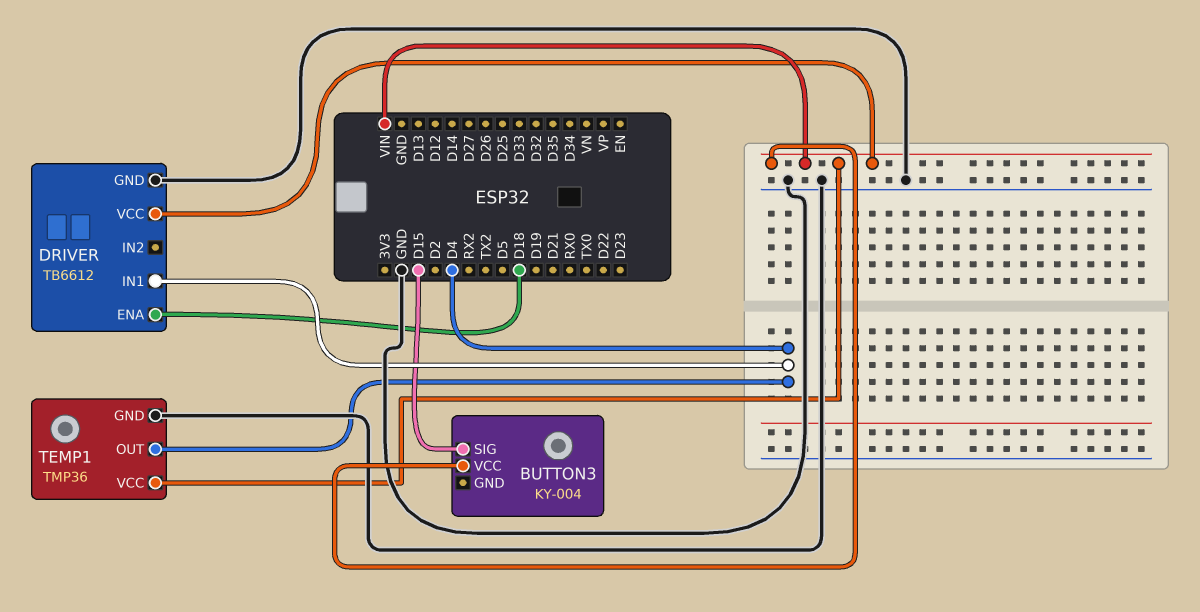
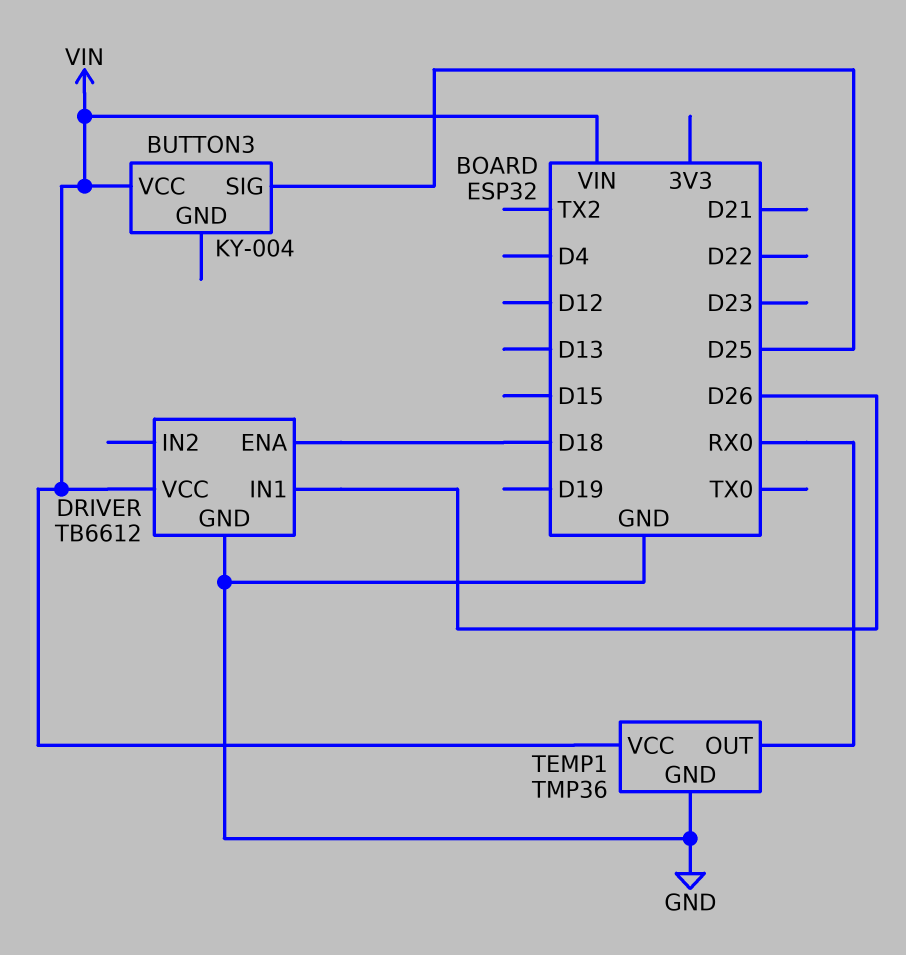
BUTTON3 pin SIG: D15 -> D25
DRIVER pin IN1: D4 -> D26
TEMP1 pin OUT: D4 -> RX0

